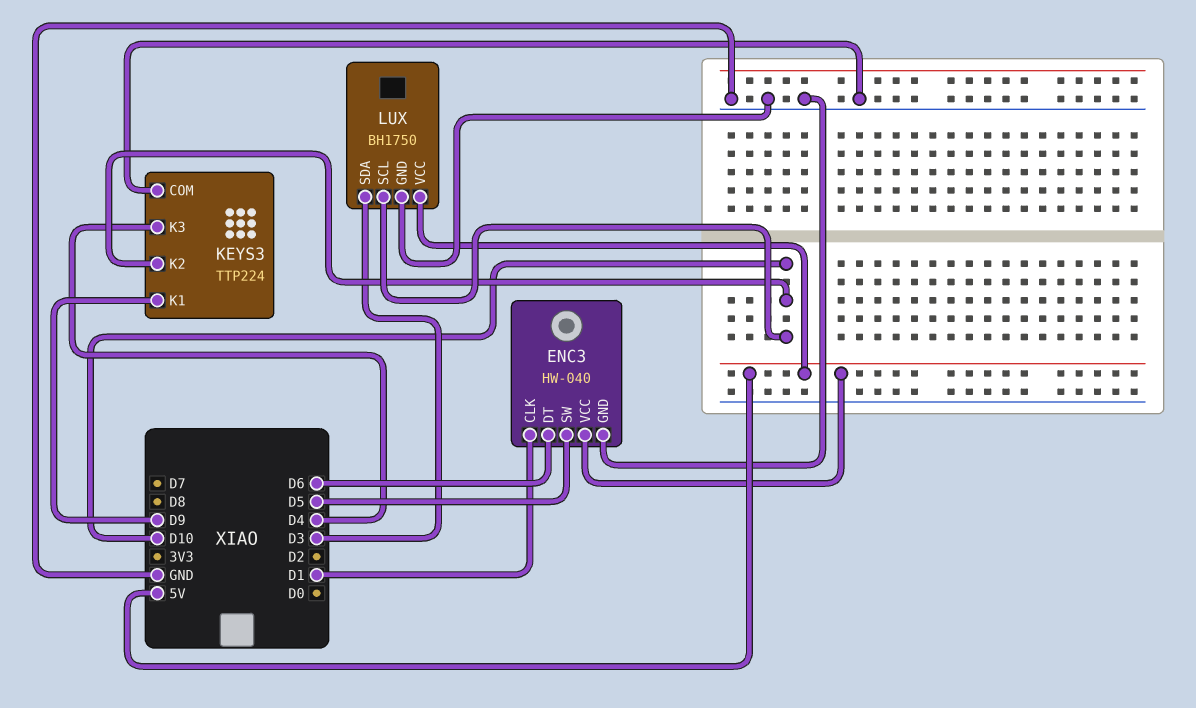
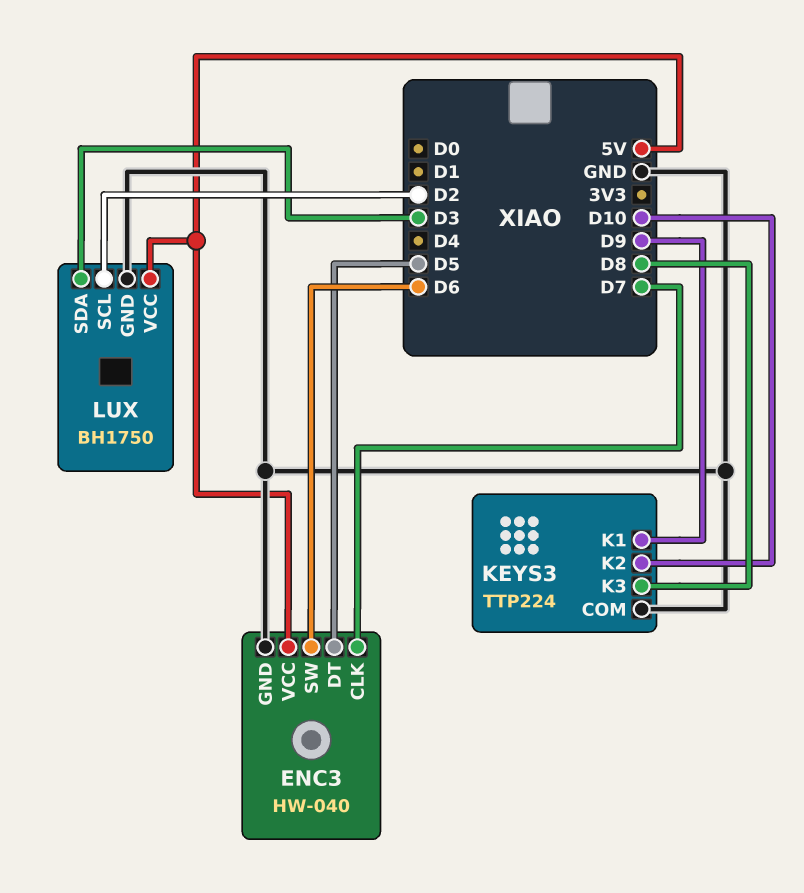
ENC3 pin CLK: D1 -> D7
ENC3 pin DT: D6 -> D5
ENC3 pin SW: D5 -> D6
KEYS3 pin K3: D4 -> D8
LUX pin SCL: D10 -> D2

